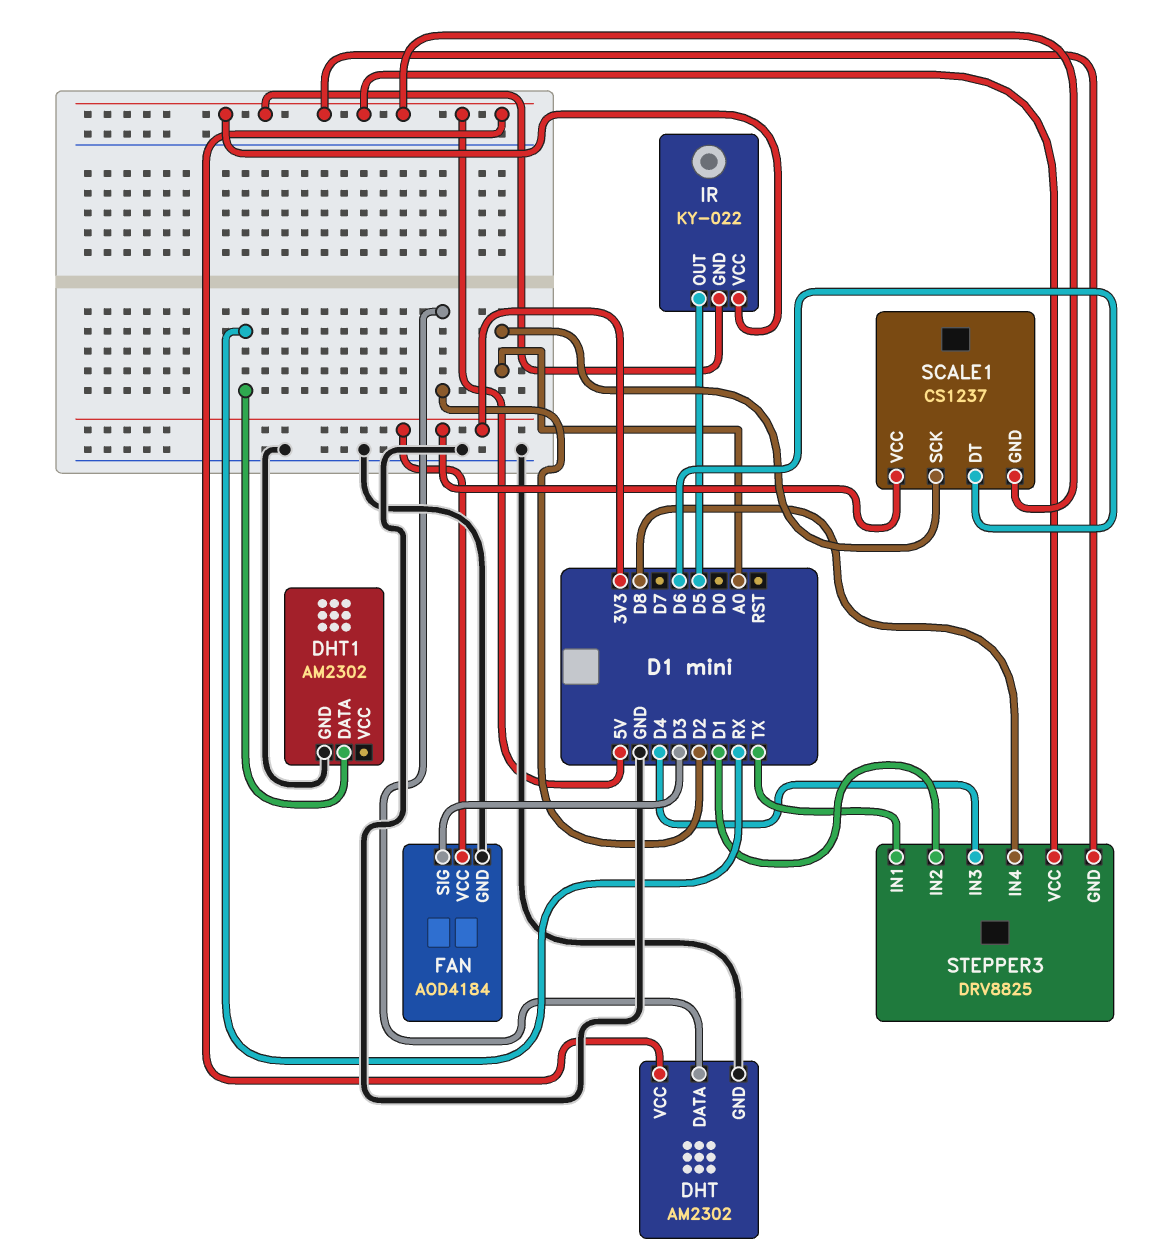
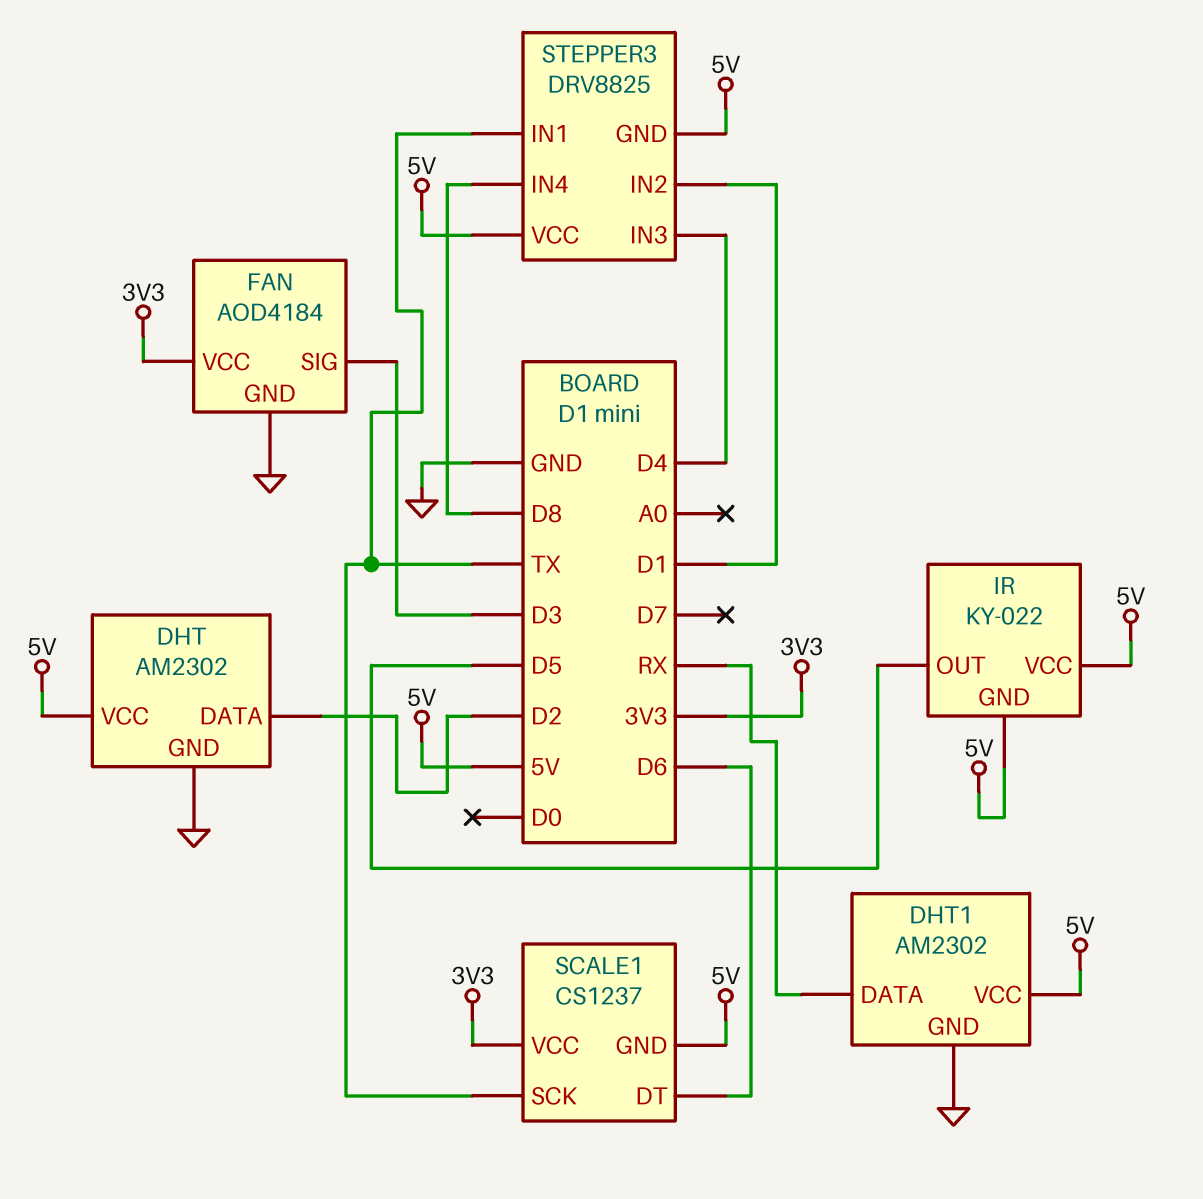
DHT1 pin VCC: none -> 5V
SCALE1 pin SCK: A0 -> TX

